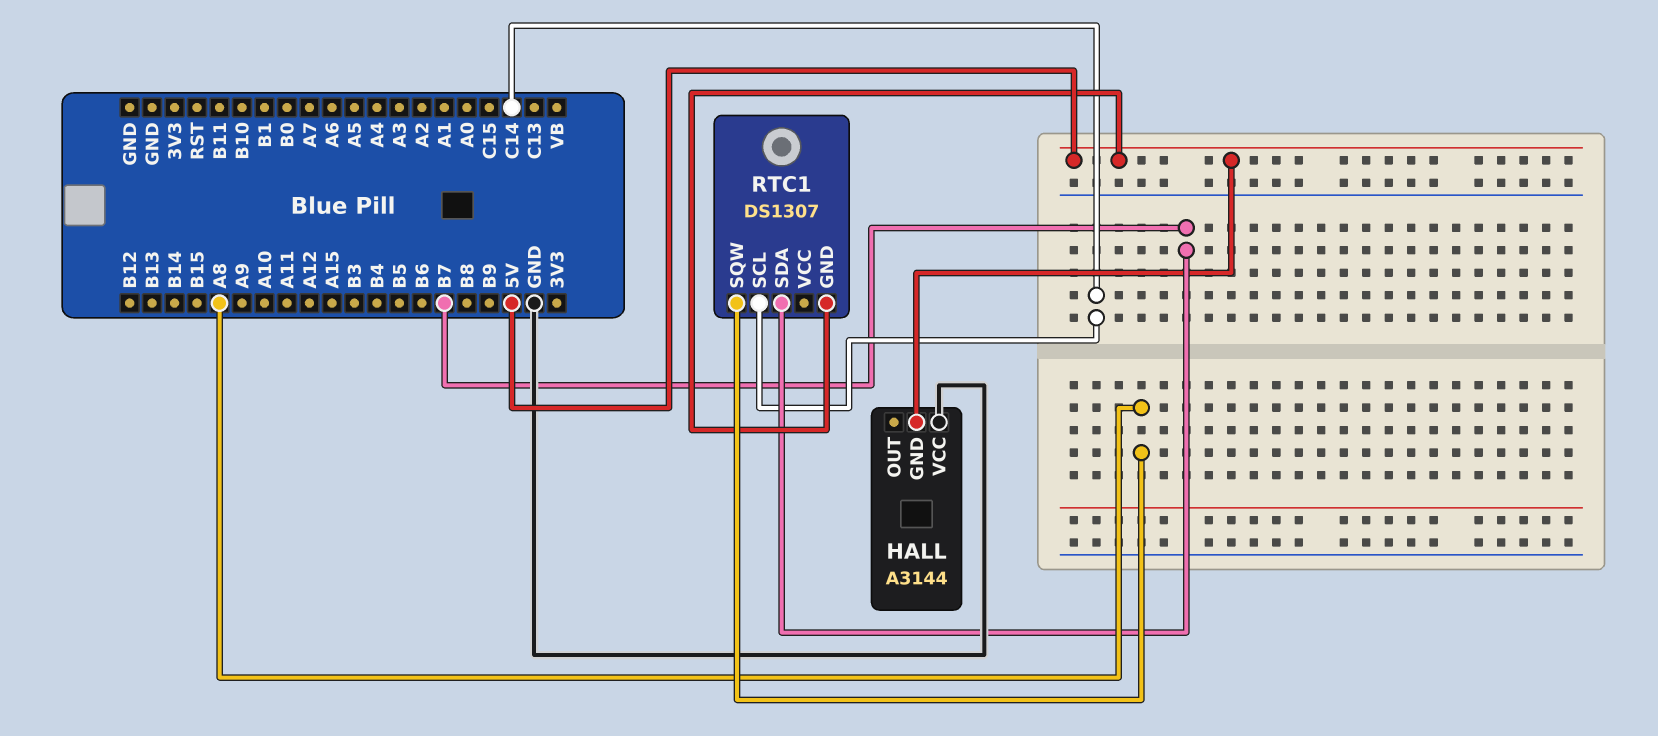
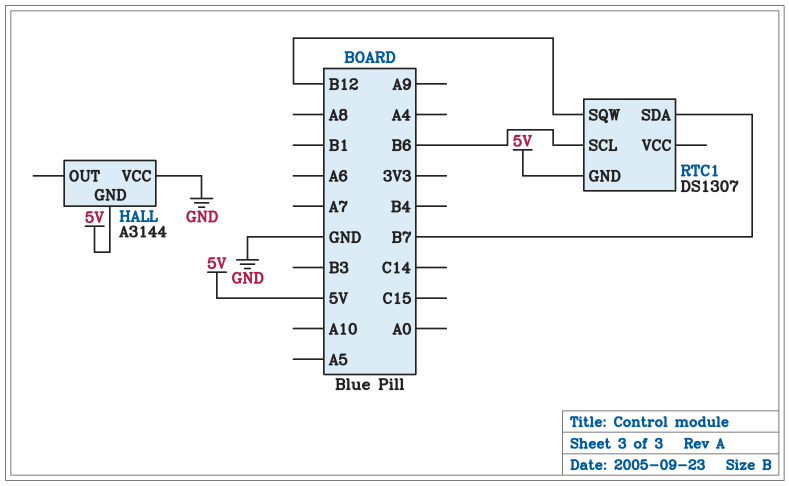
RTC1 pin SCL: C14 -> B6
RTC1 pin SQW: A8 -> B12

